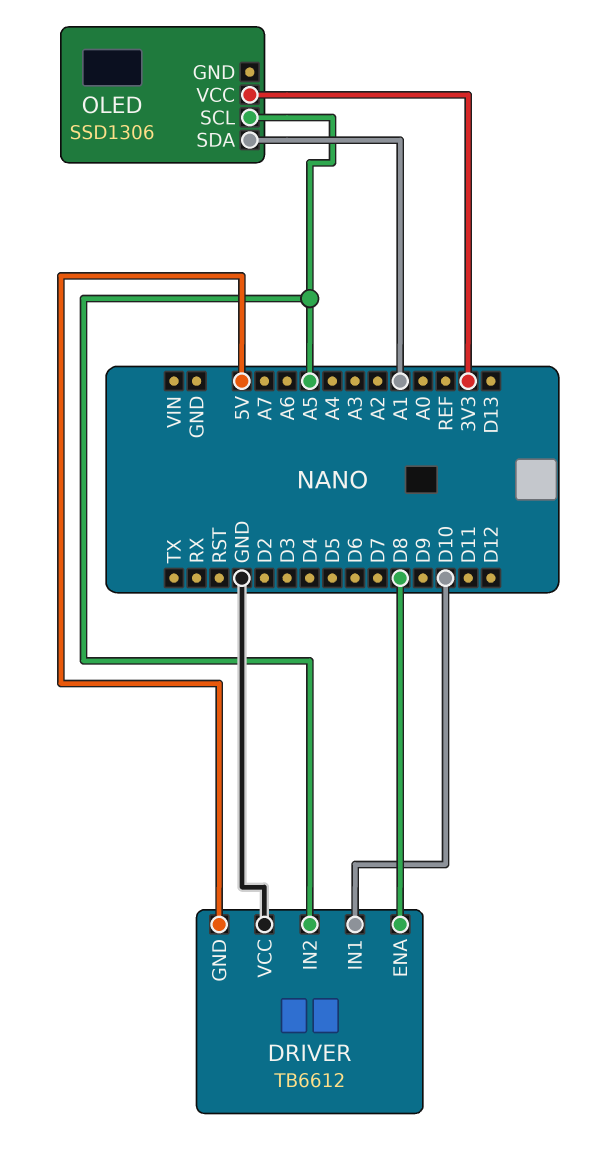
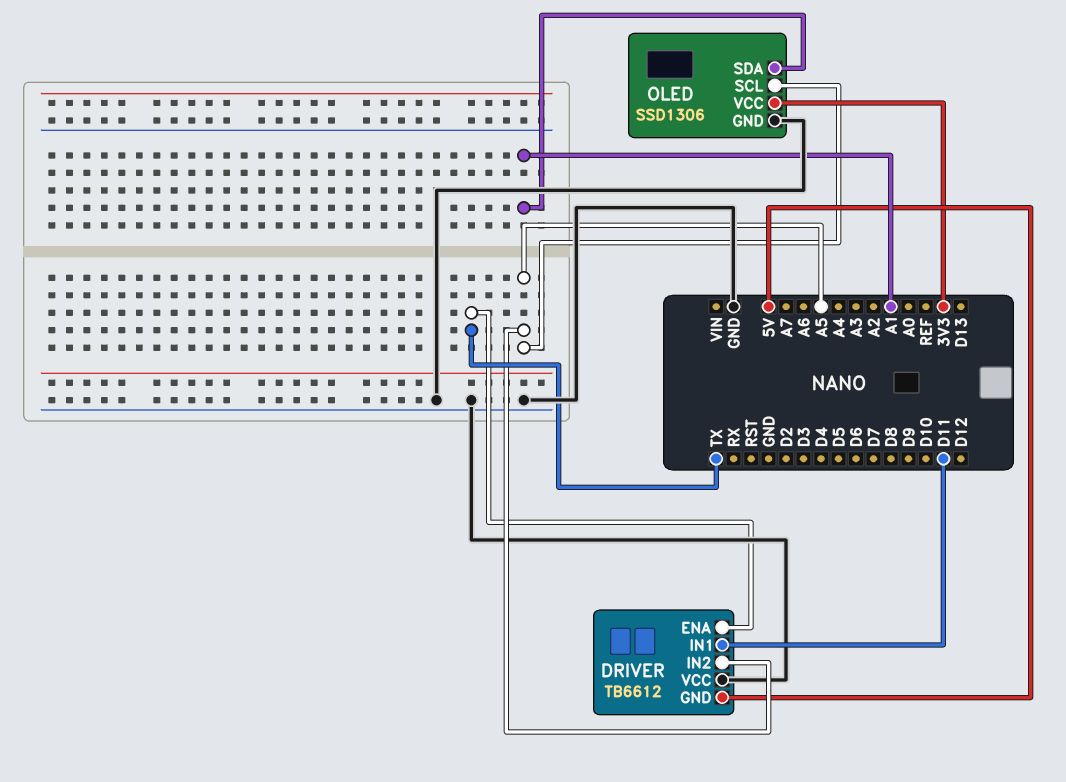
DRIVER pin ENA: D8 -> TX
DRIVER pin IN1: D10 -> D11
OLED pin GND: none -> GND

